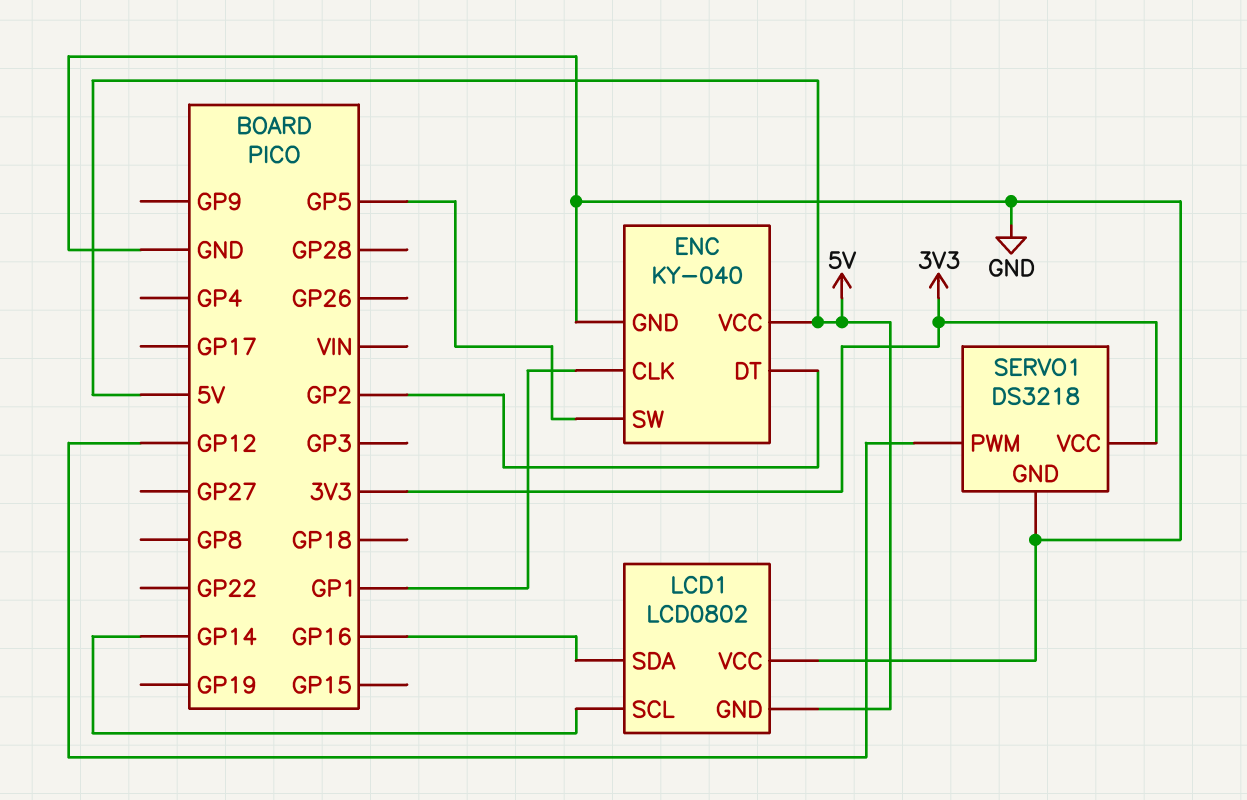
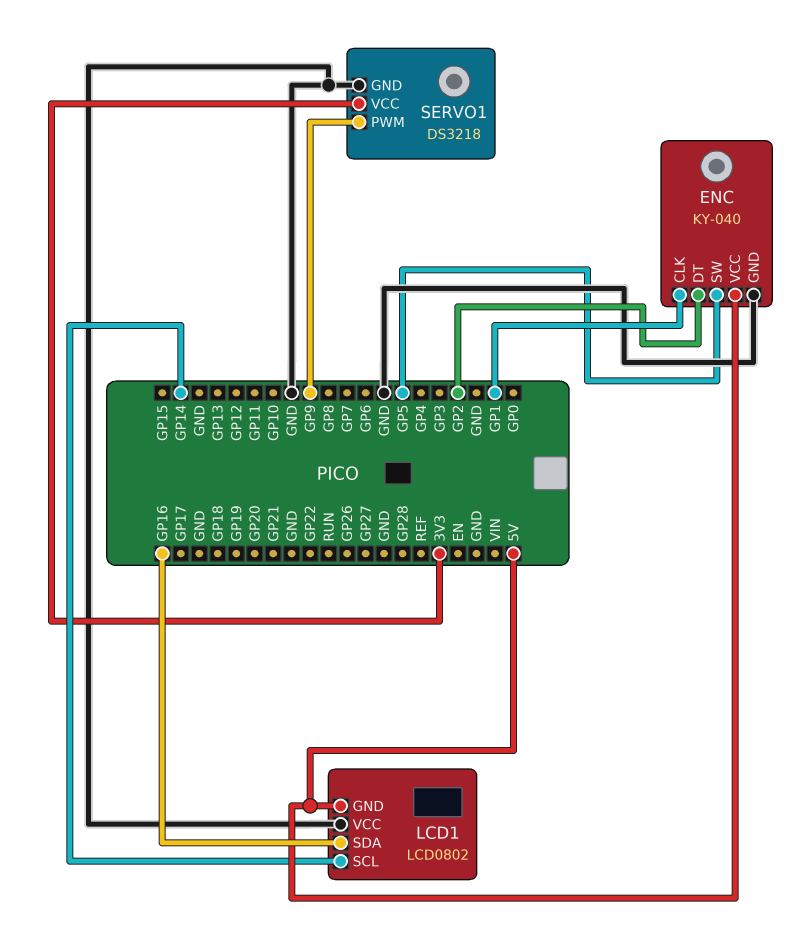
SERVO1 pin PWM: GP12 -> GP9

